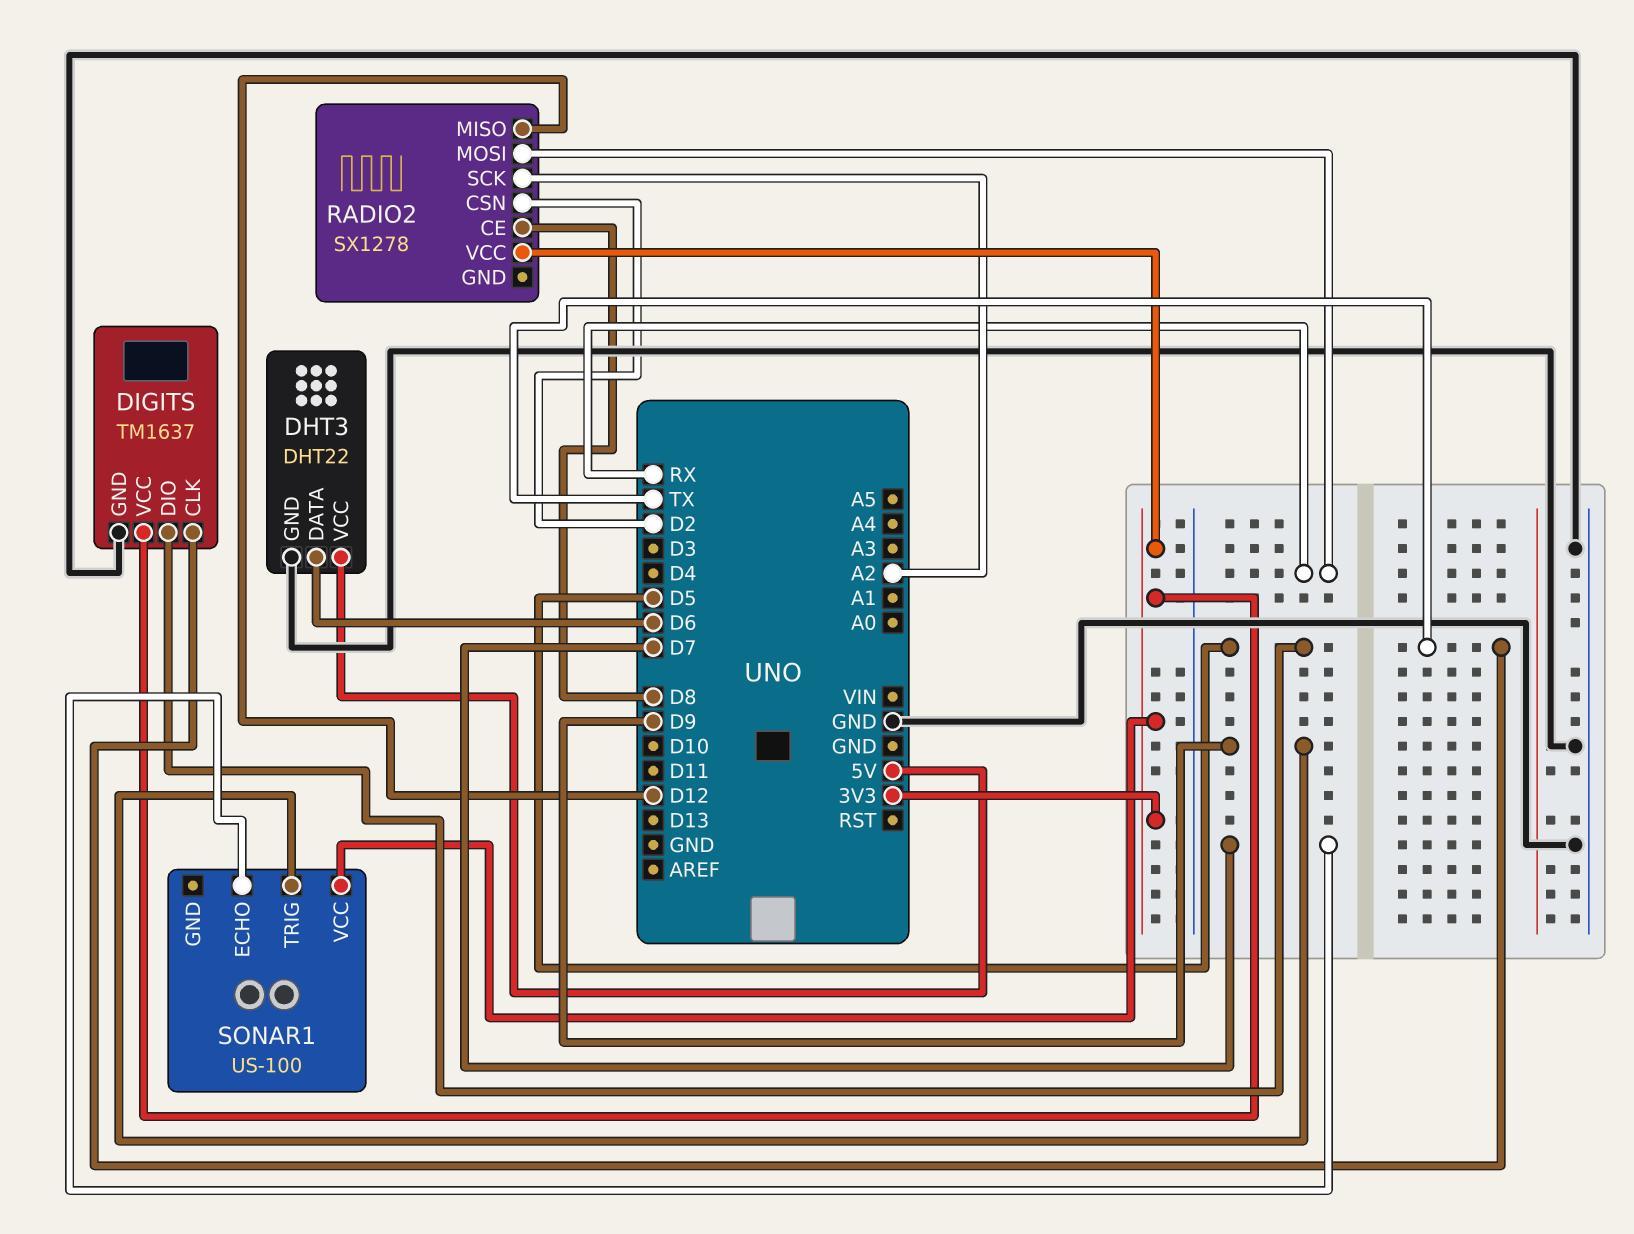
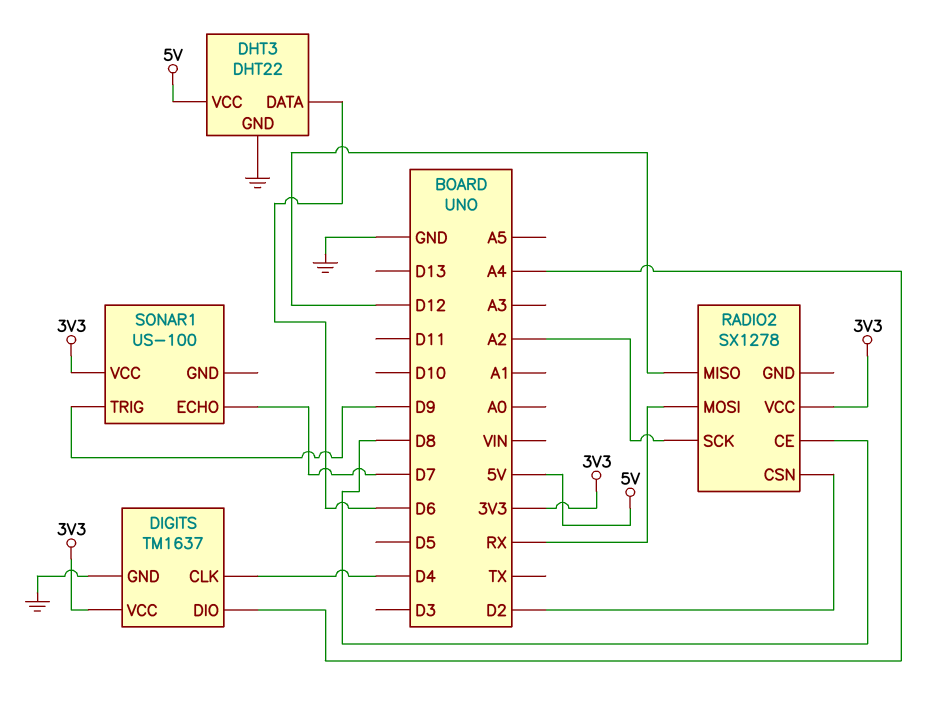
DIGITS pin CLK: TX -> D4
DIGITS pin DIO: D5 -> A4

